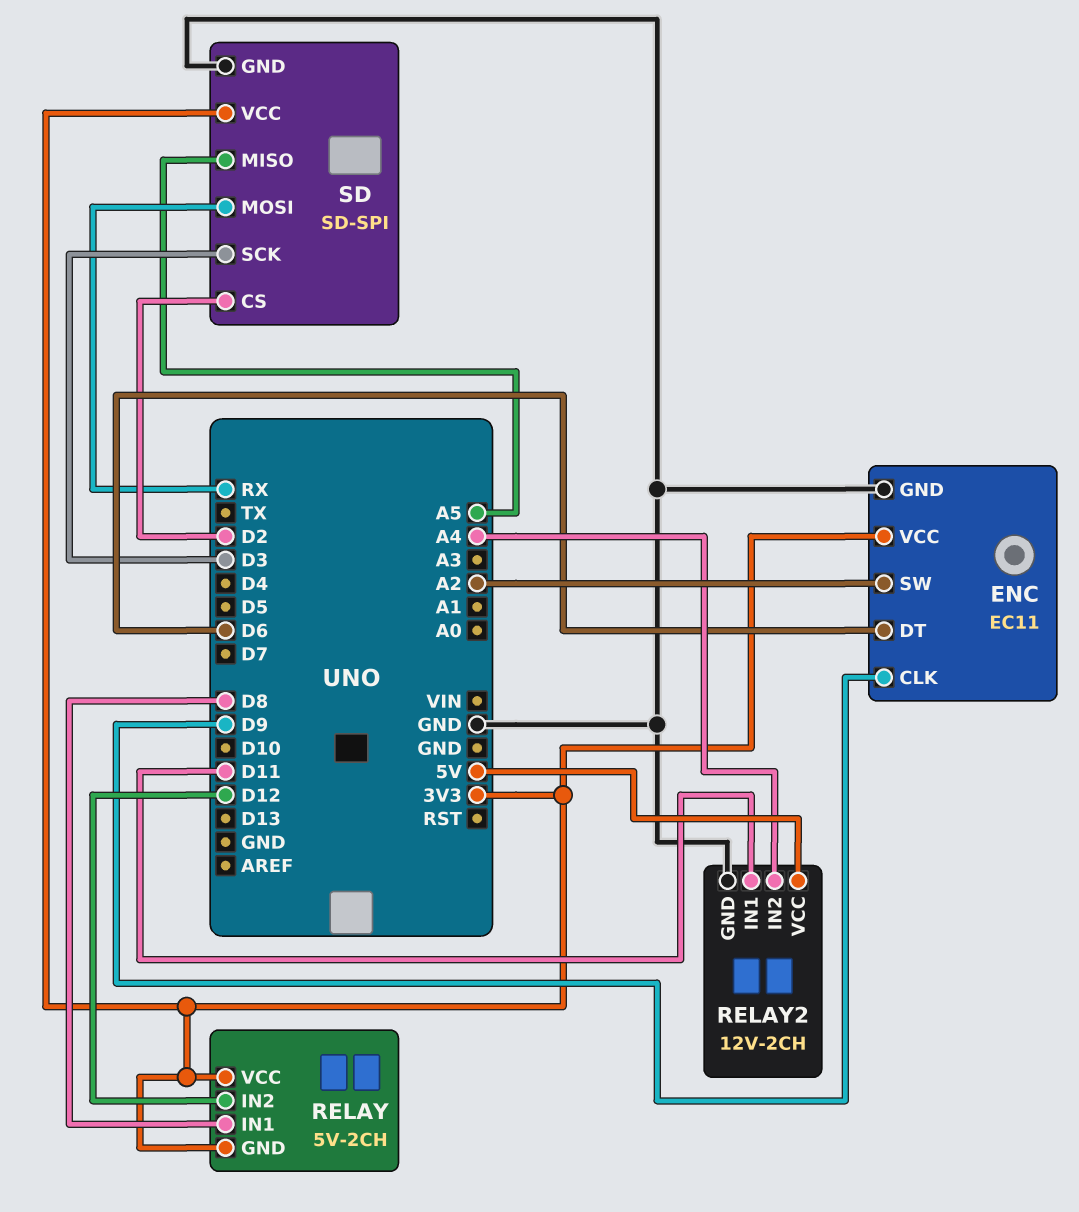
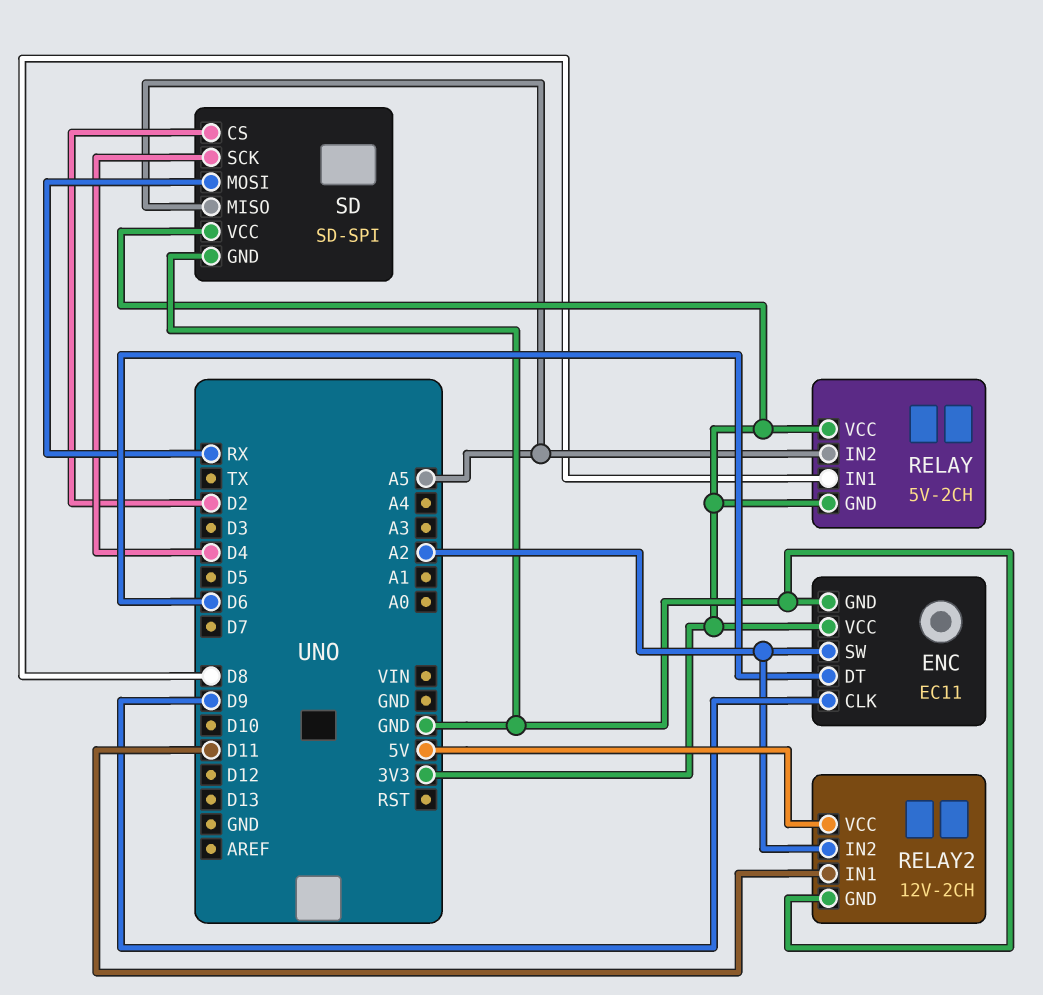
RELAY pin IN2: D12 -> A5
RELAY2 pin IN2: A4 -> A2
SD pin SCK: D3 -> D4

